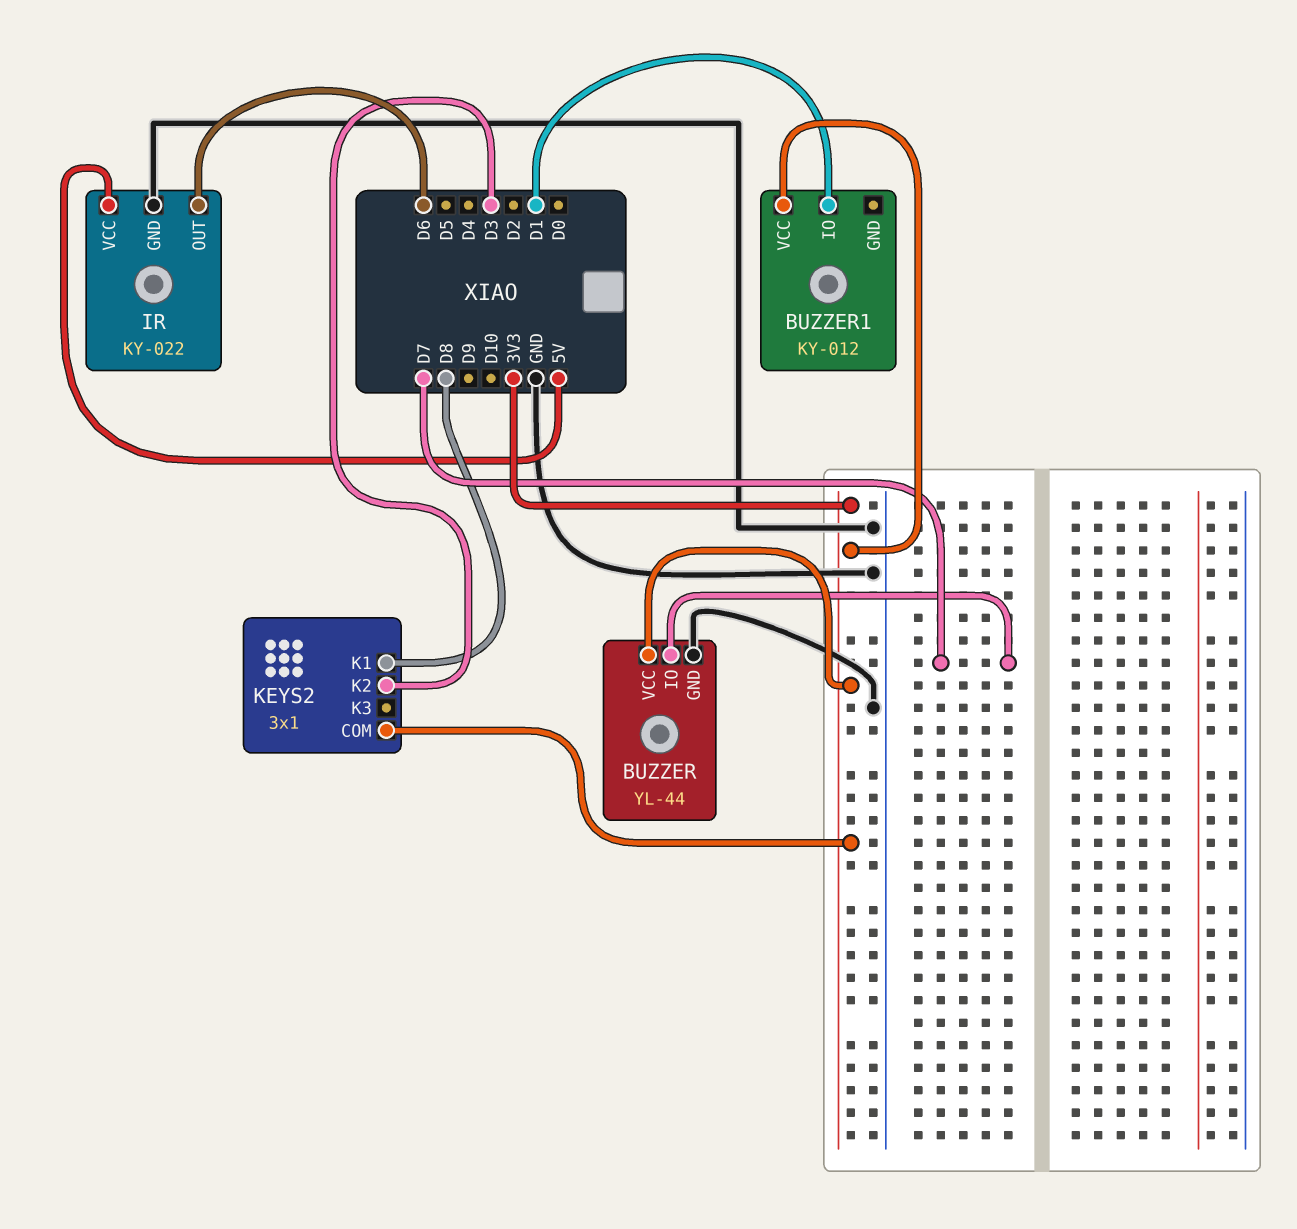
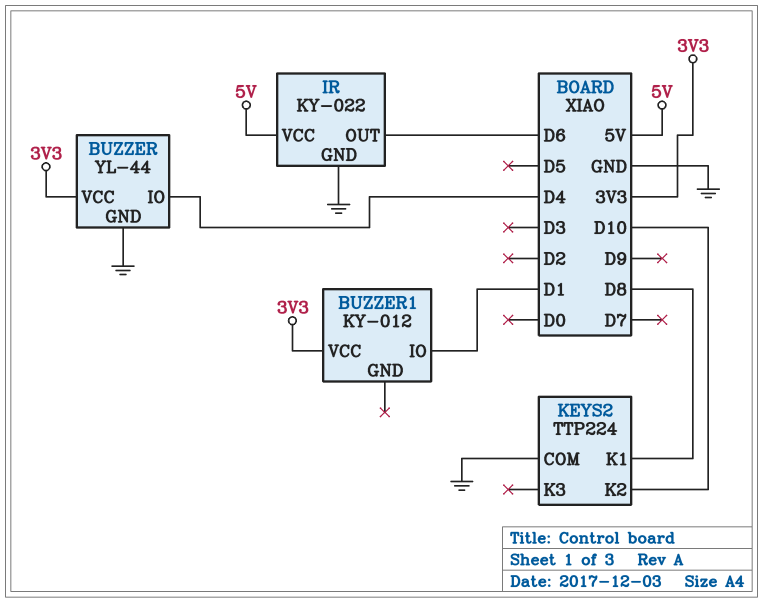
BUZZER pin IO: D7 -> D4
KEYS2: 3x1 -> TTP224
KEYS2 pin COM: 3V3 -> GND
KEYS2 pin K2: D3 -> D10

